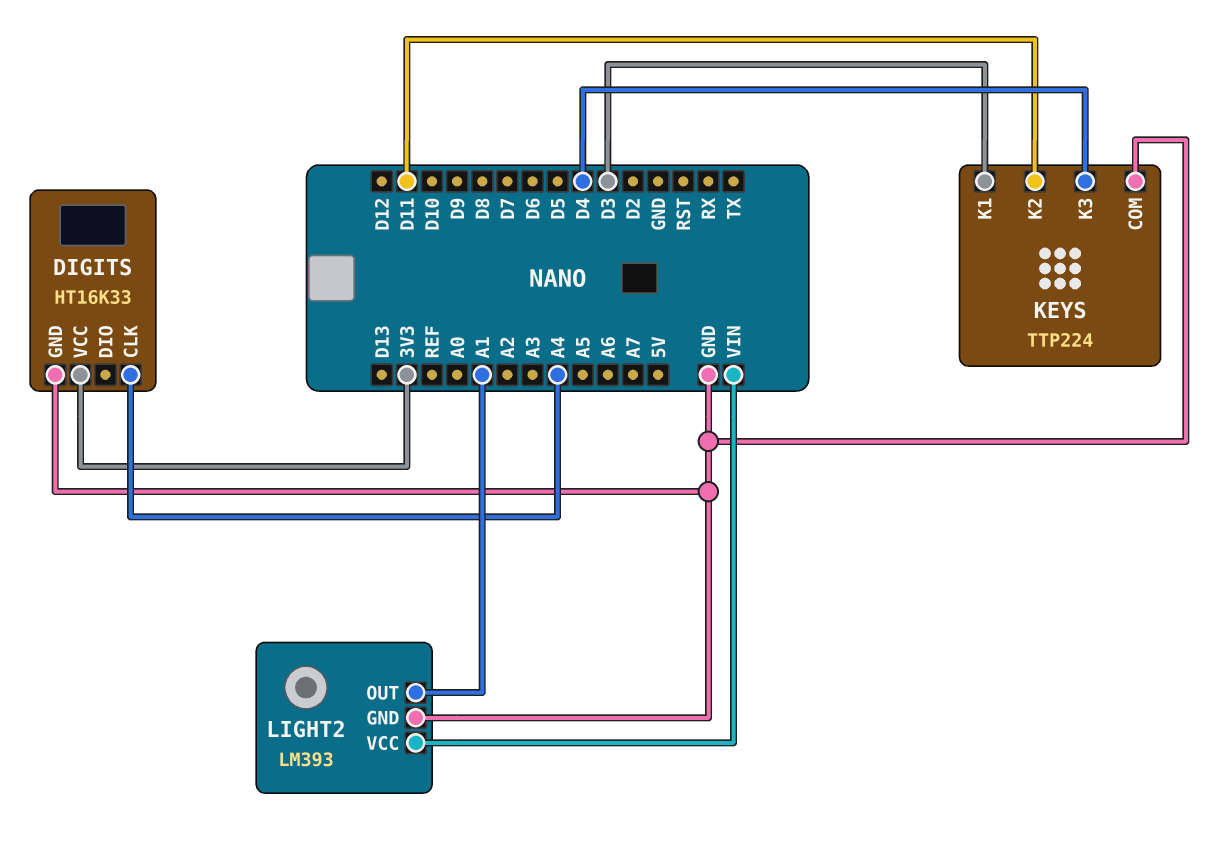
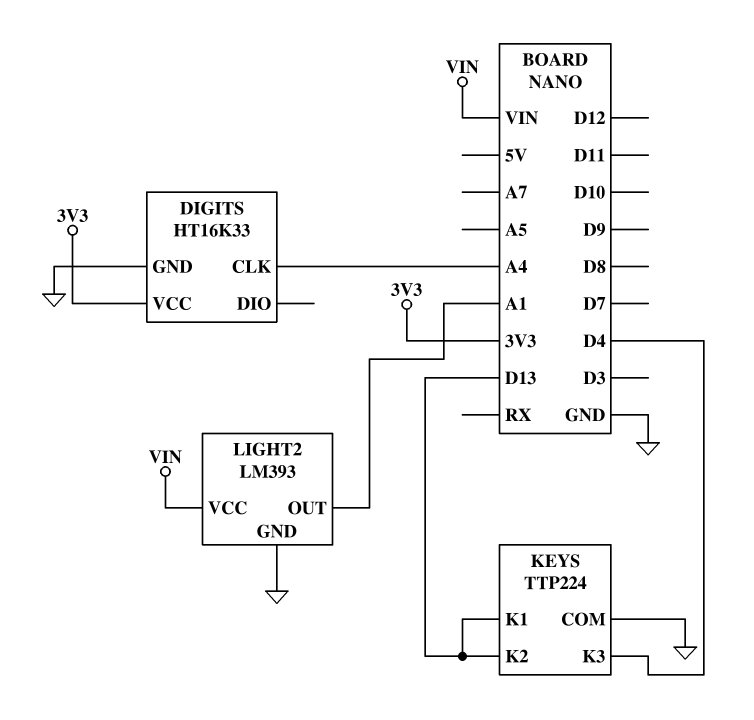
KEYS pin K1: D3 -> D13
KEYS pin K2: D11 -> D13

